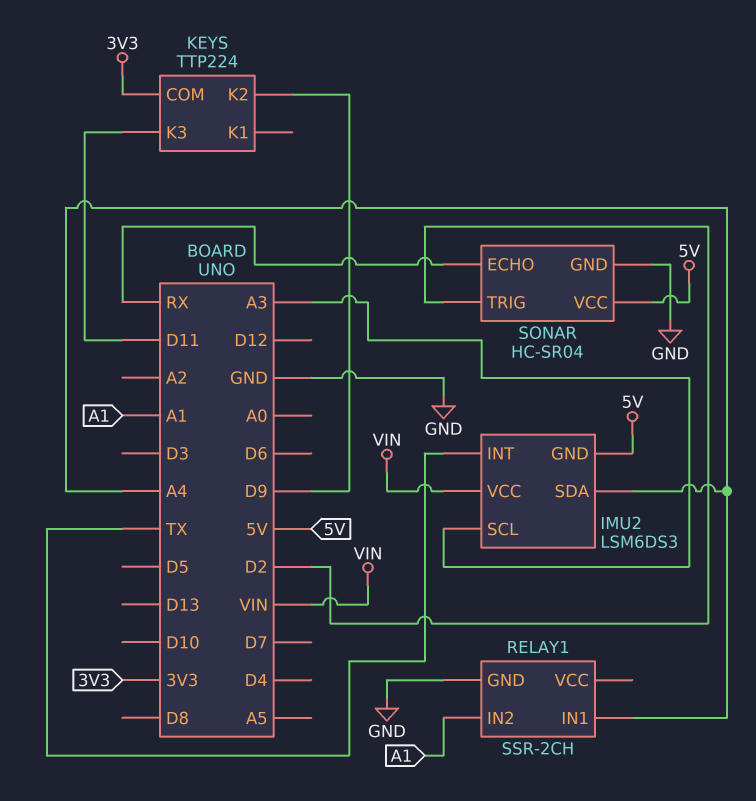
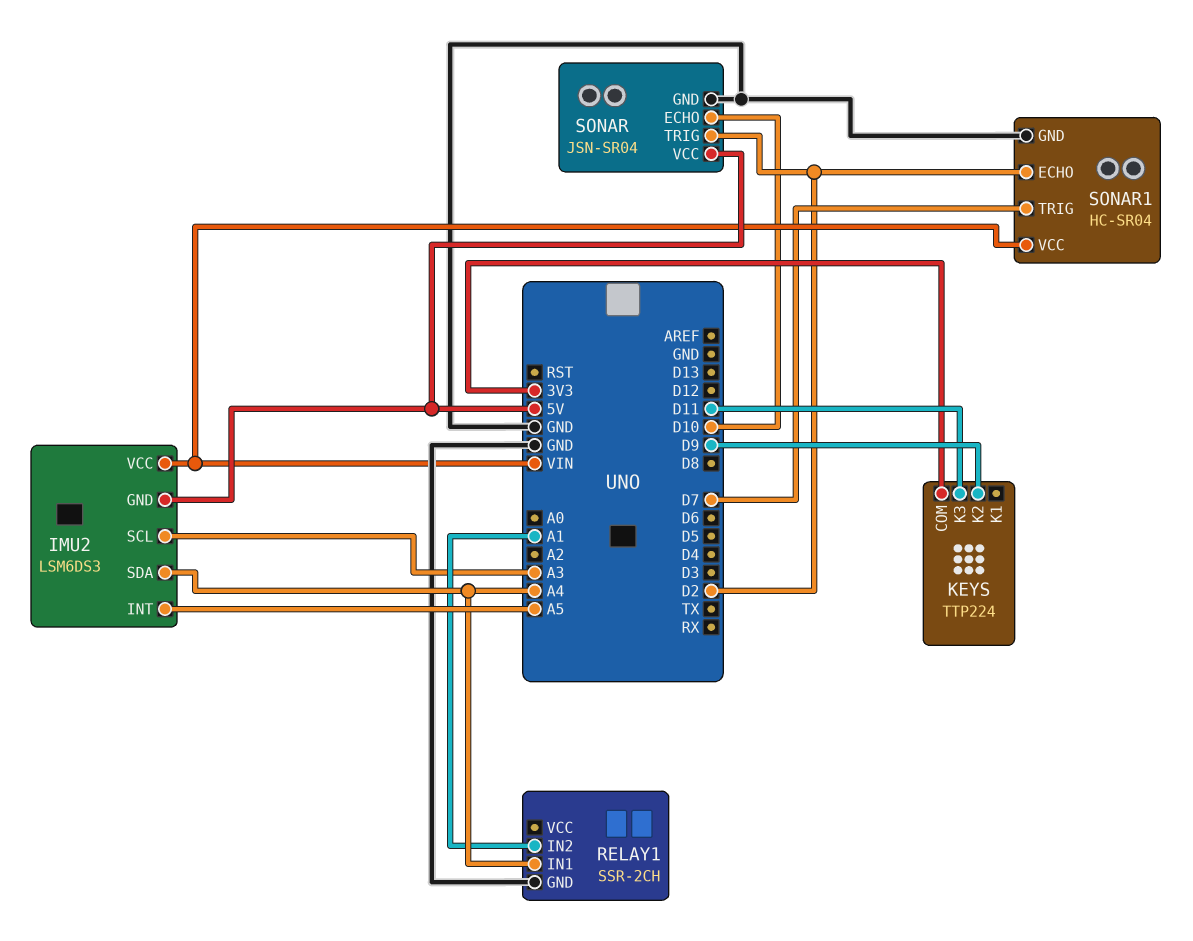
IMU2 pin INT: TX -> A5
SONAR: HC-SR04 -> JSN-SR04
SONAR pin ECHO: RX -> D10
SONAR1: none -> HC-SR04
SONAR1 pin ECHO: none -> D2
SONAR1 pin GND: none -> GND
SONAR1 pin TRIG: none -> D7
SONAR1 pin VCC: none -> VIN

